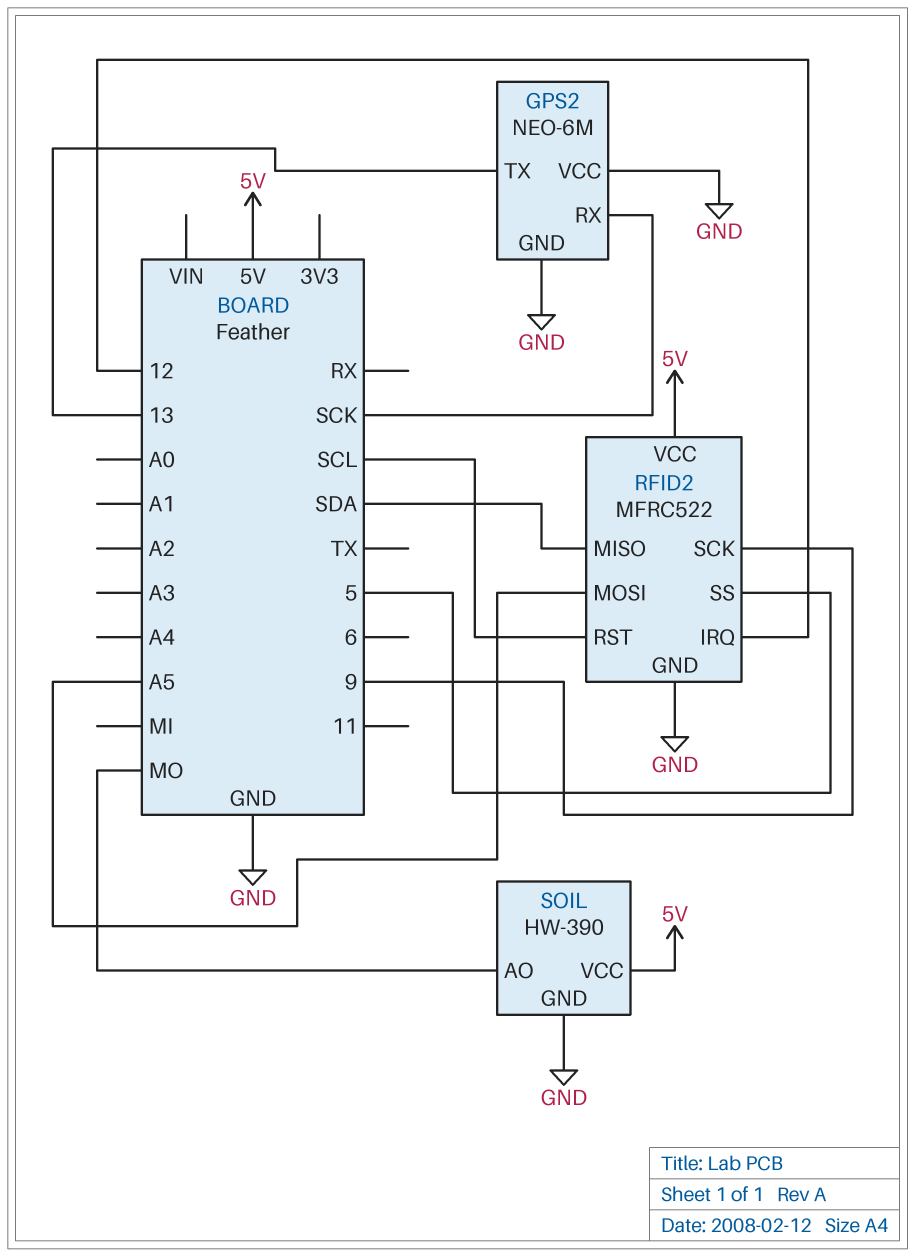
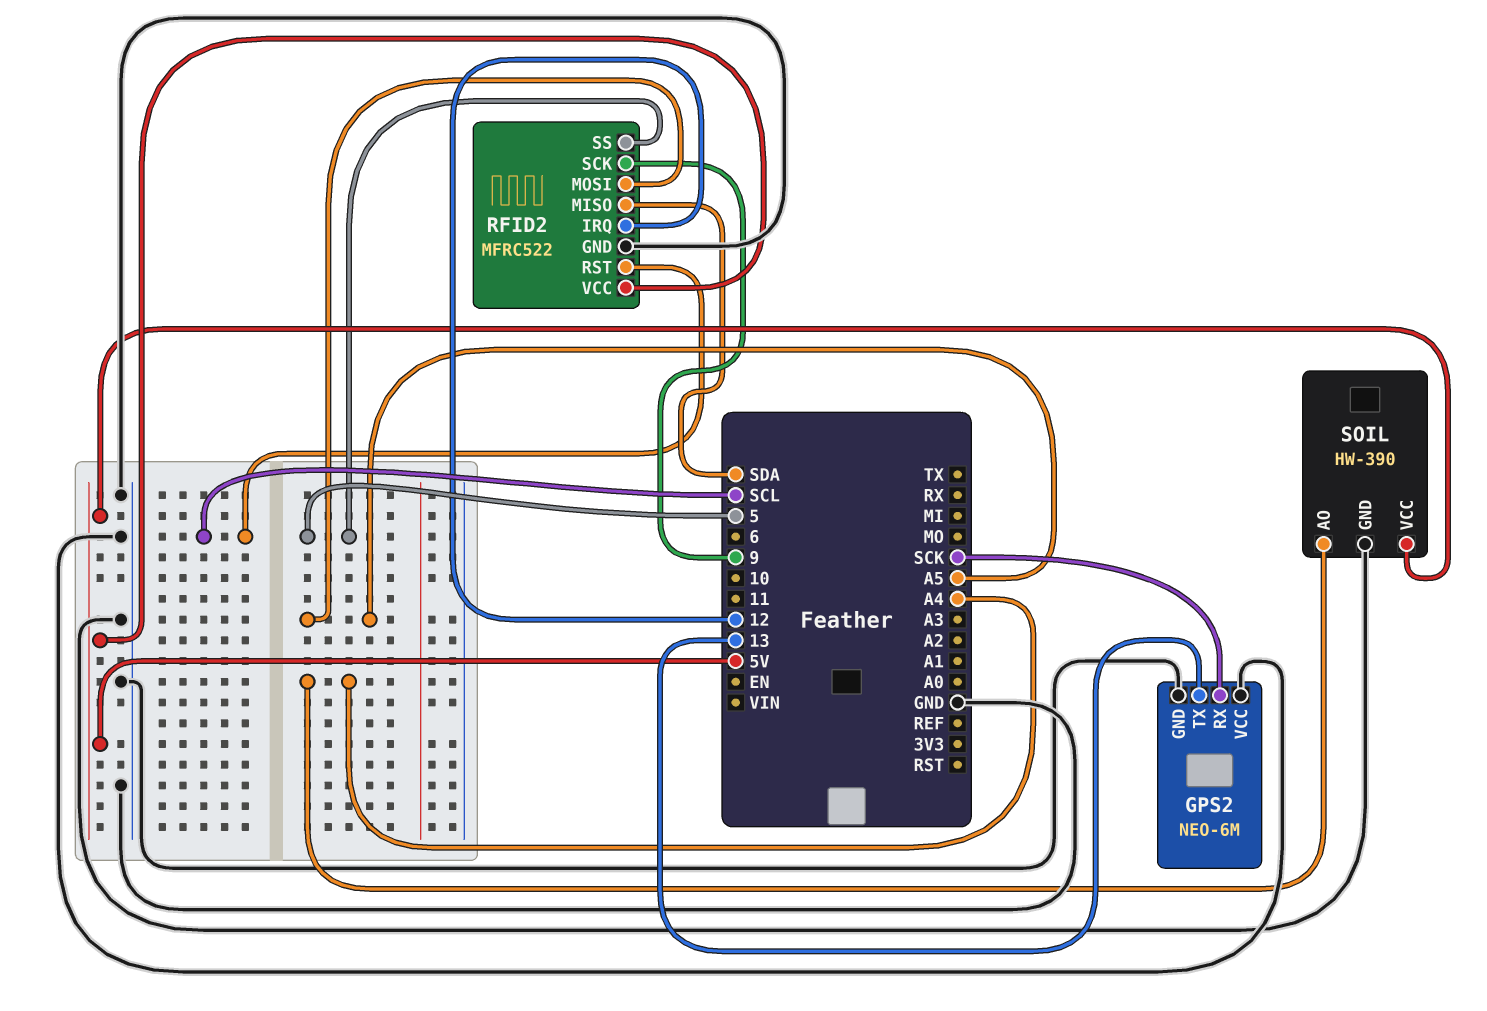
SOIL pin AO: MO -> A4

